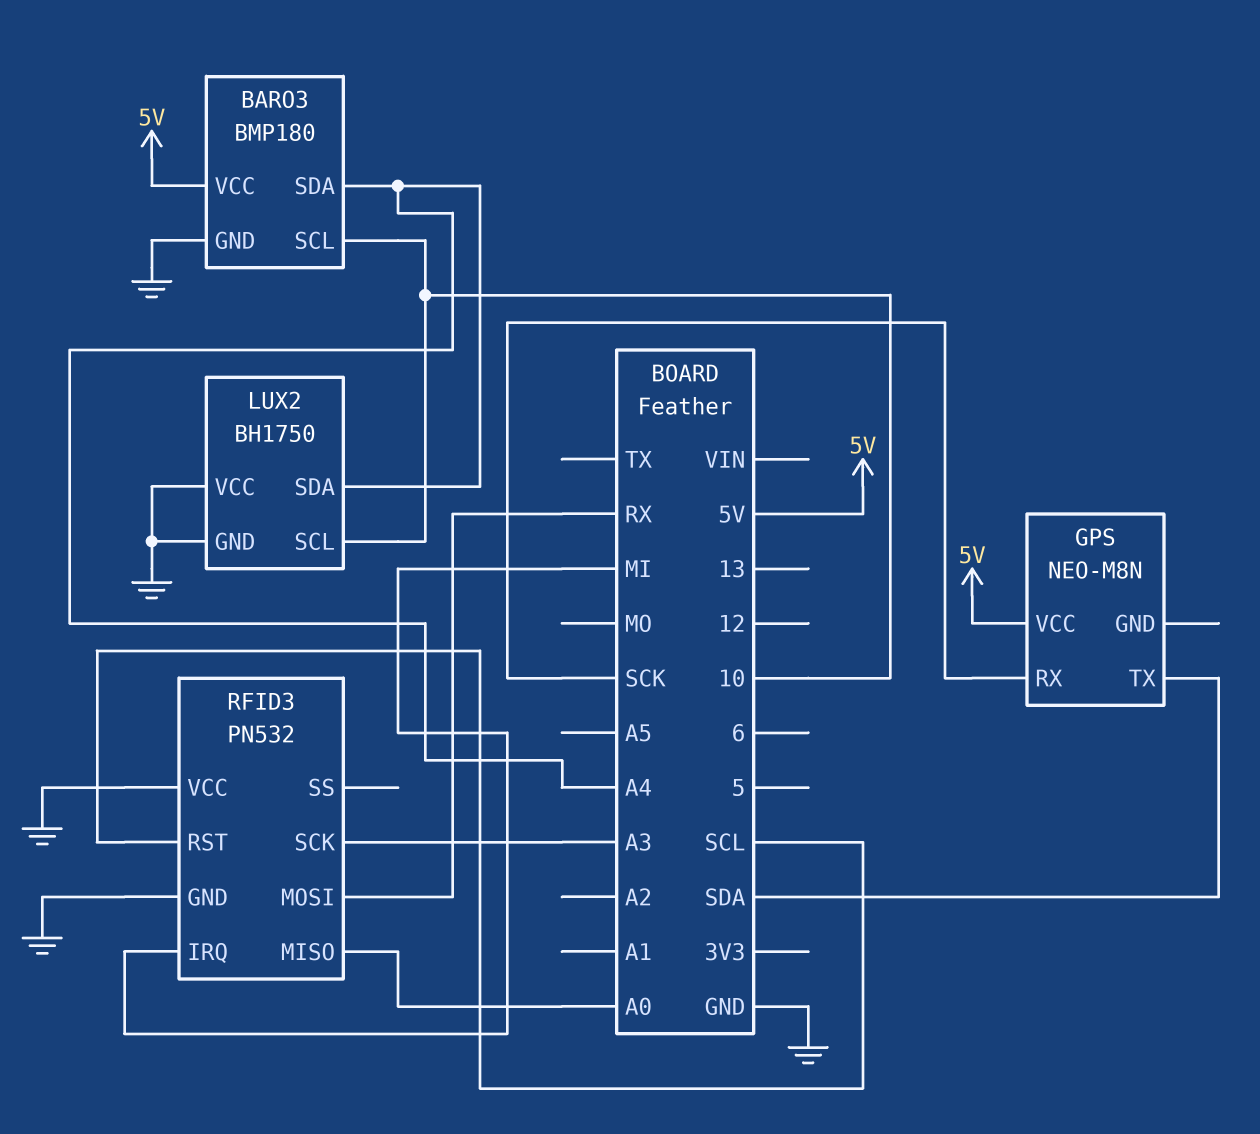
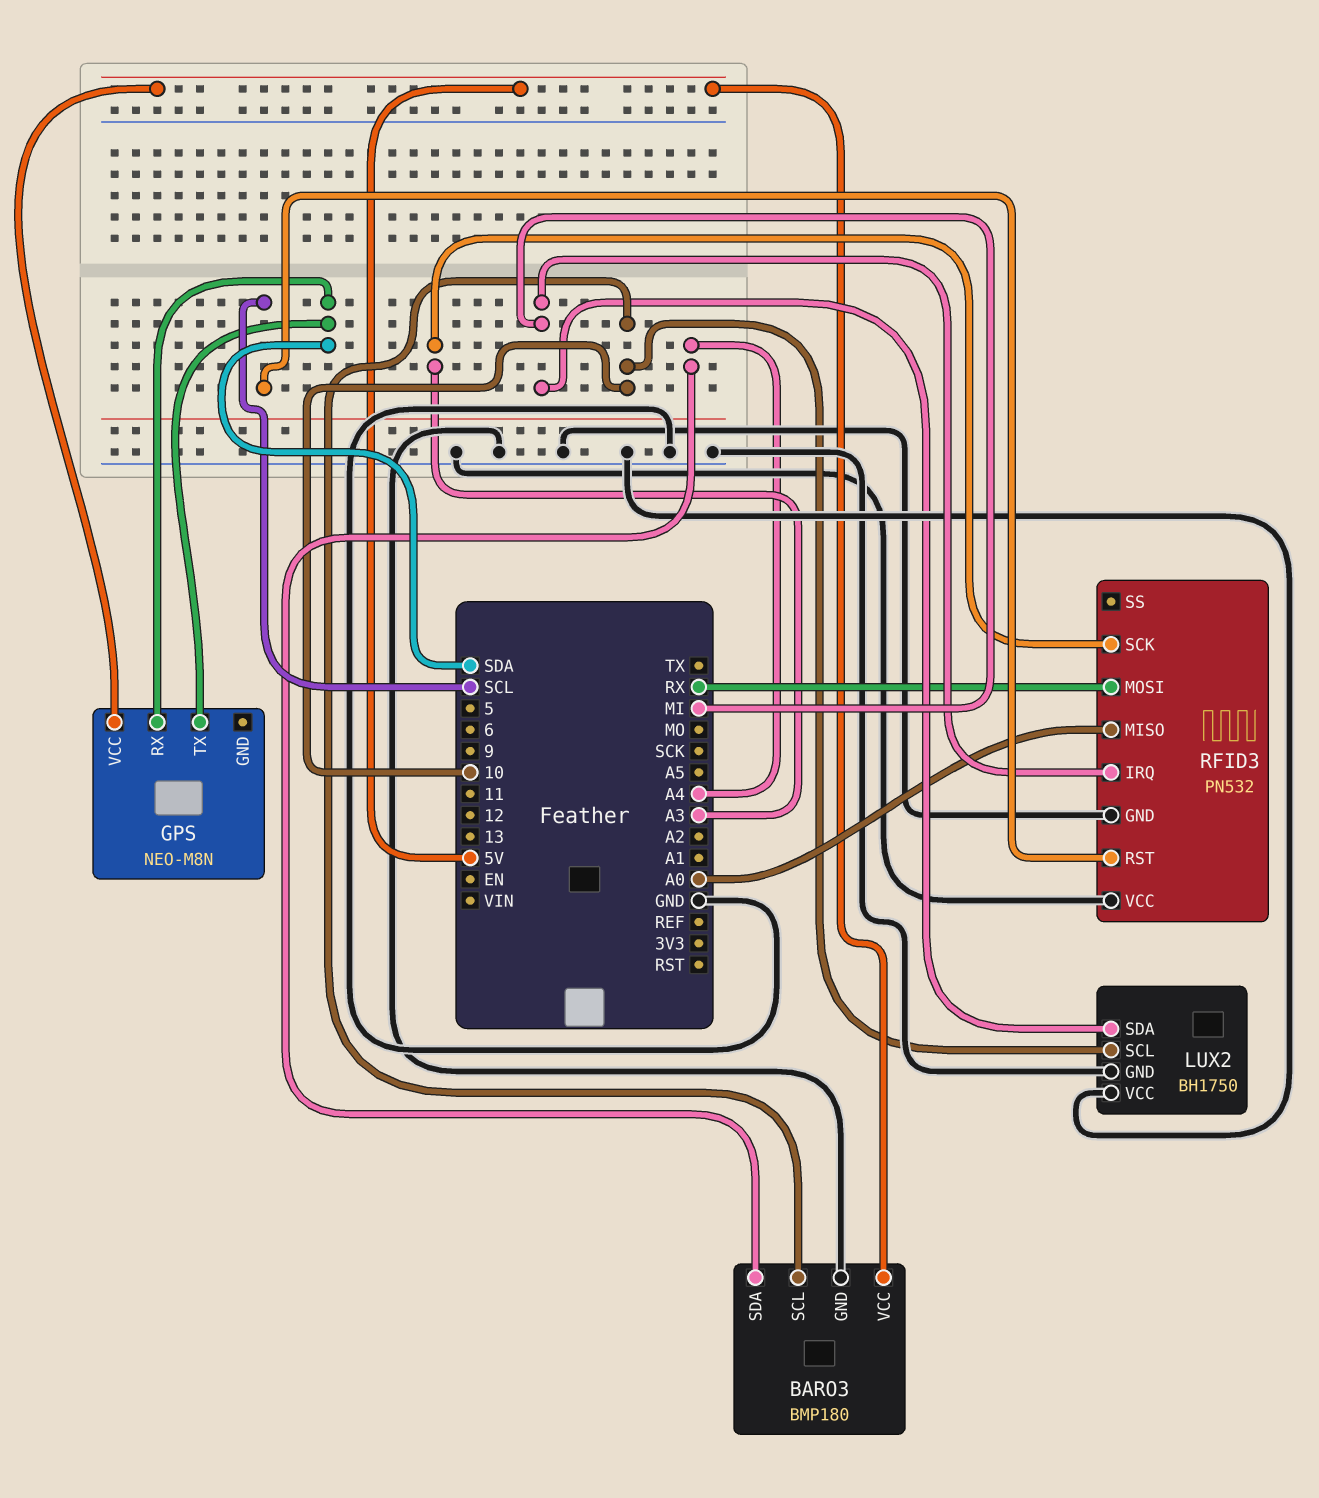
GPS pin RX: SCK -> SDA
LUX2 pin SDA: A4 -> MI

